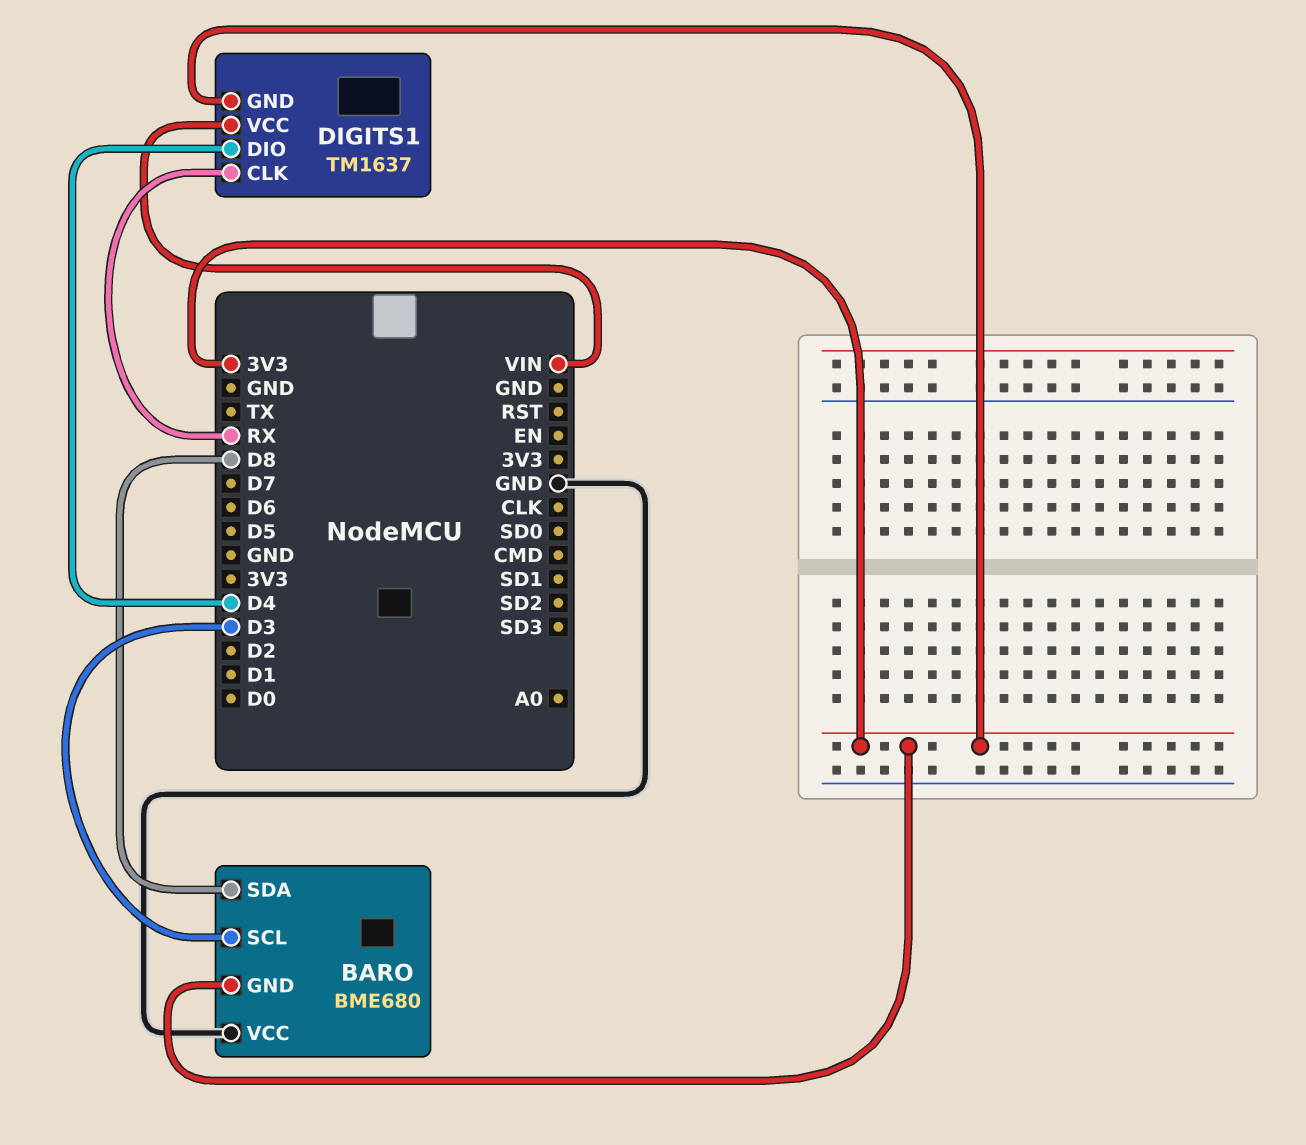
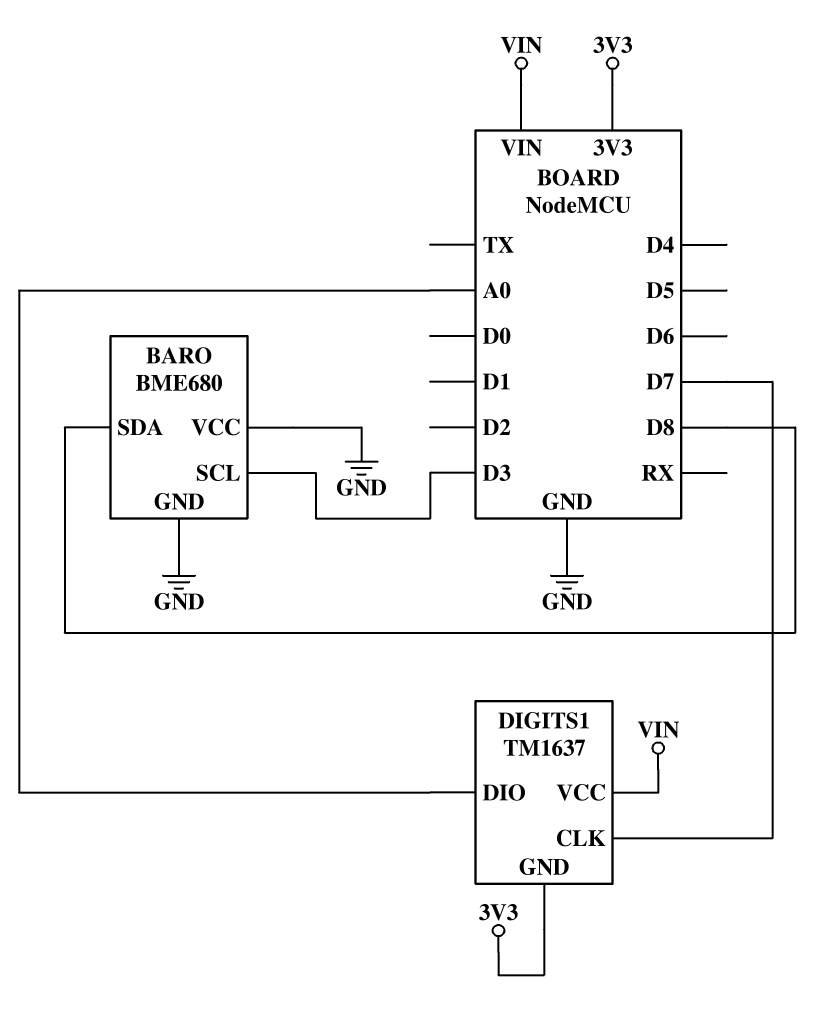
BARO pin GND: 3V3 -> GND
DIGITS1 pin CLK: RX -> D7
DIGITS1 pin DIO: D4 -> A0

